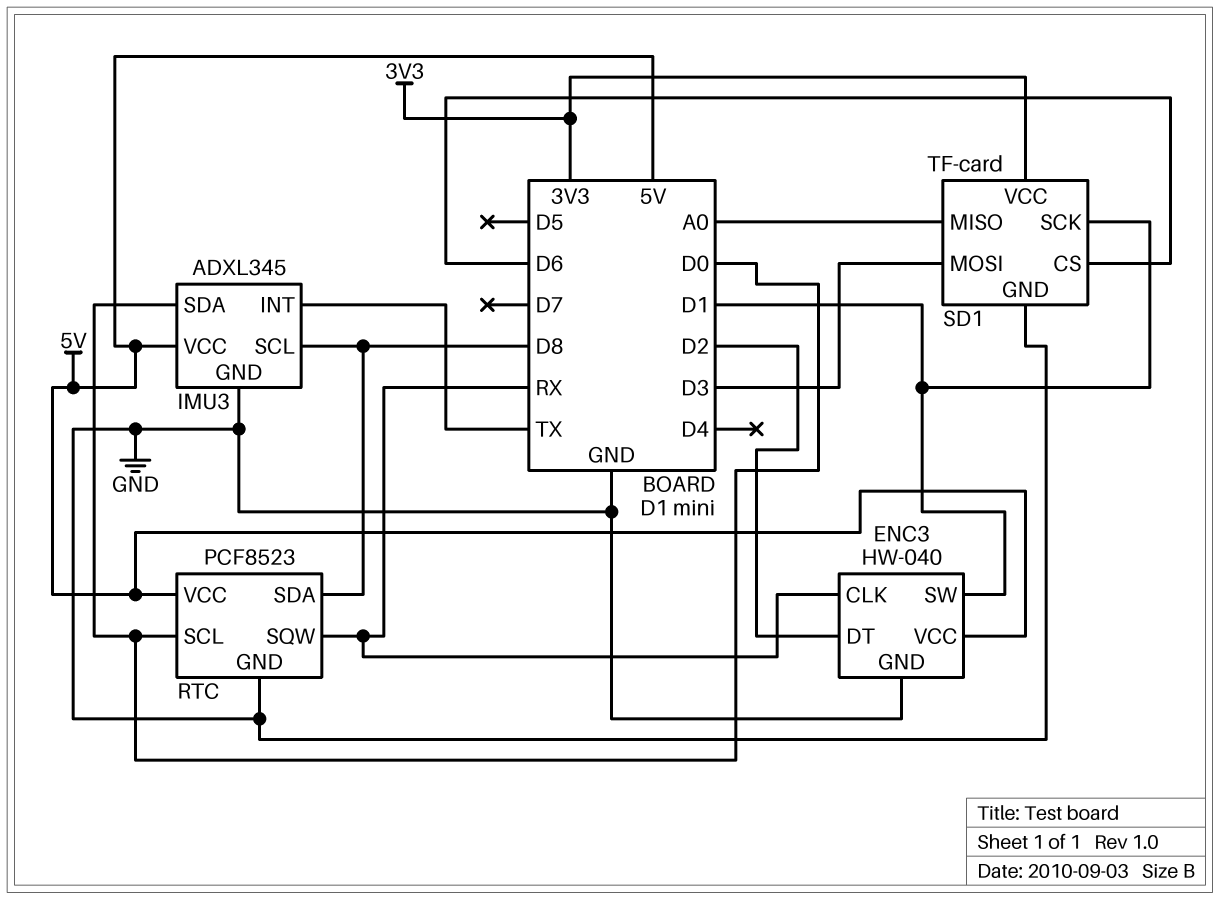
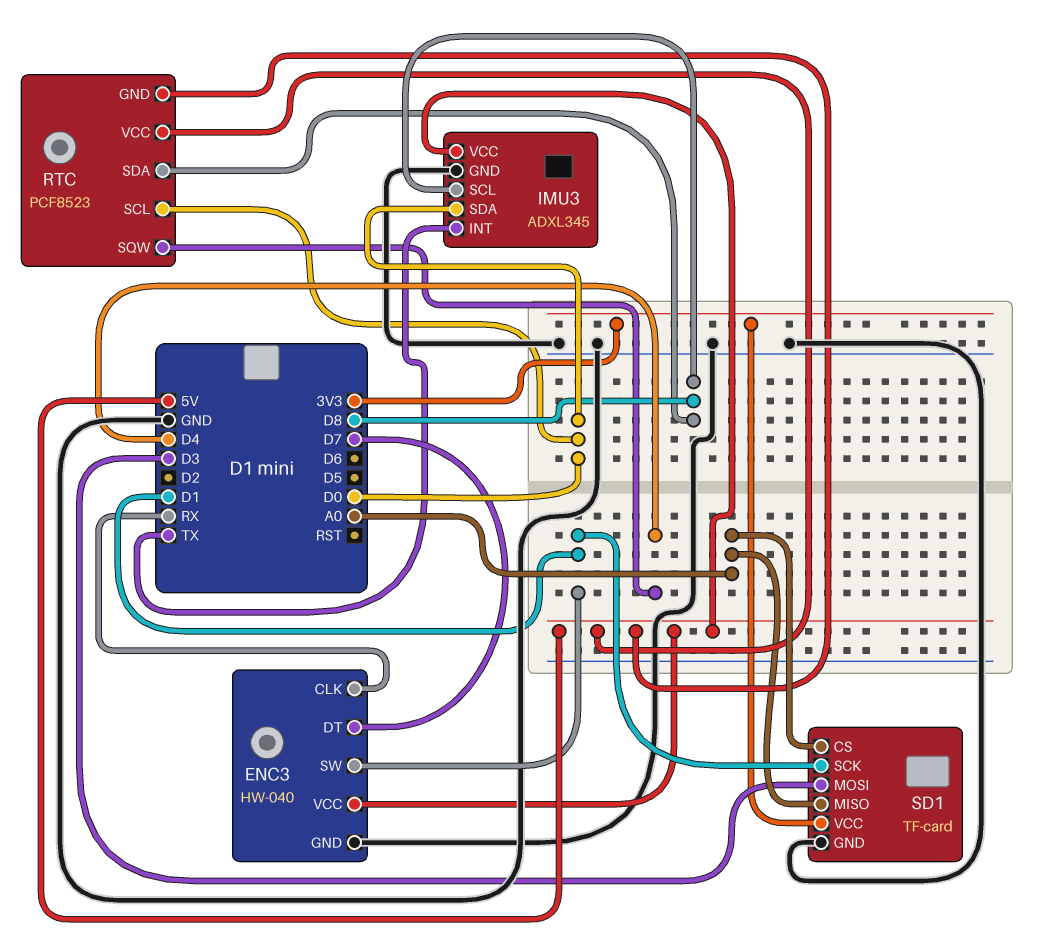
ENC3 pin DT: D2 -> D7
RTC pin GND: GND -> 5V
RTC pin SQW: RX -> D4
SD1 pin CS: D6 -> A0

